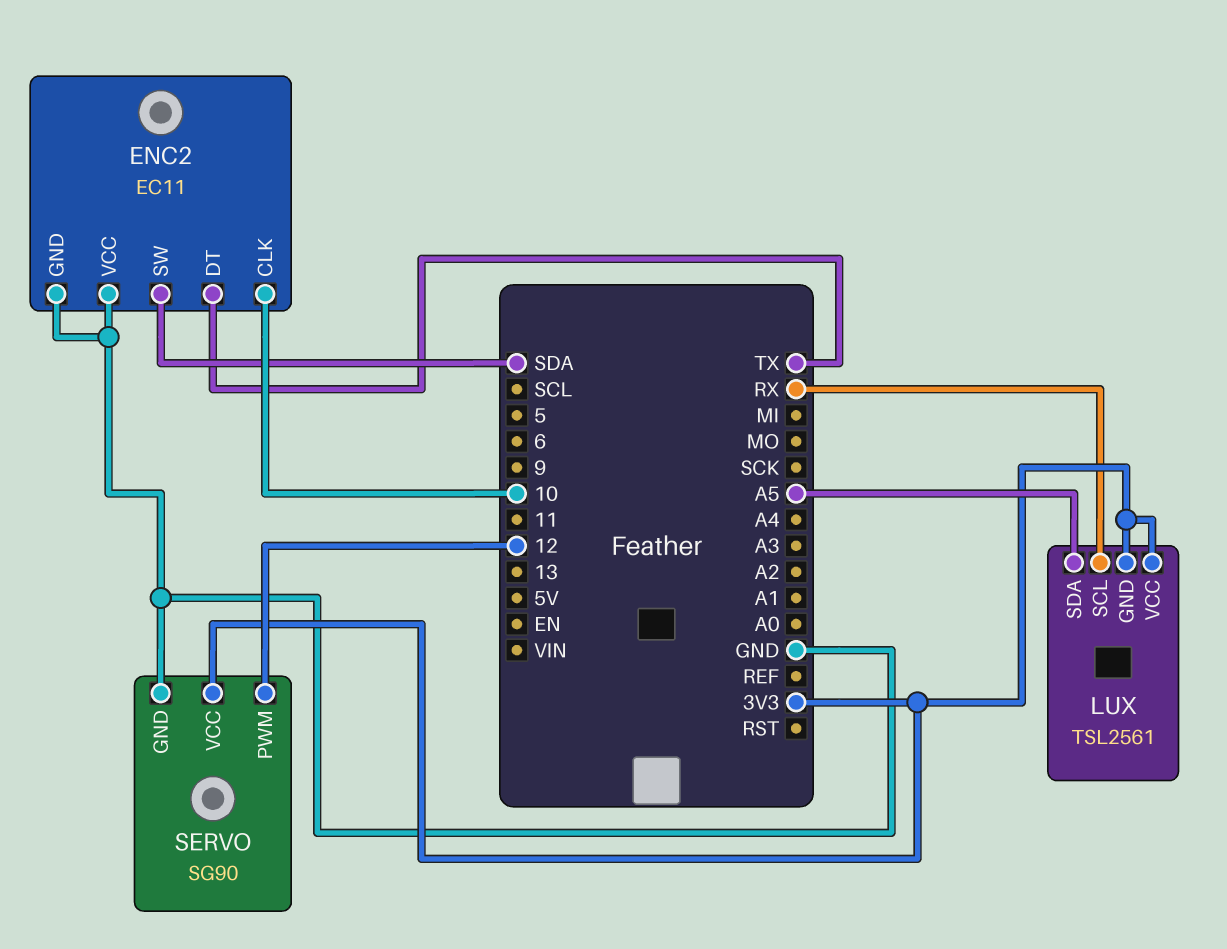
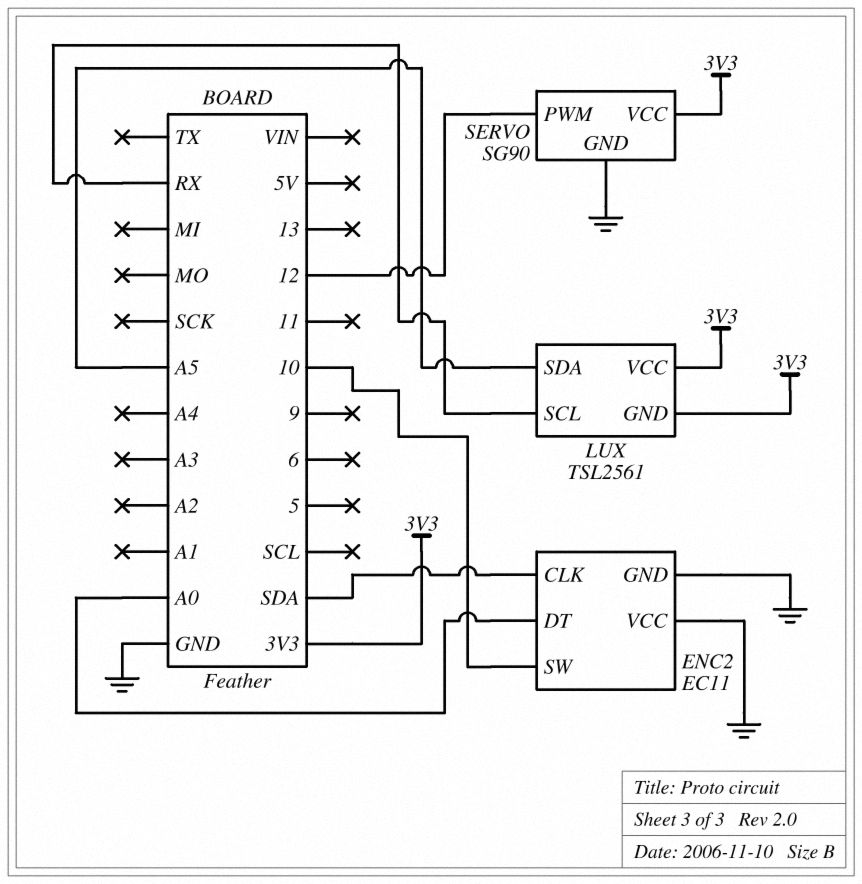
ENC2 pin CLK: 10 -> SDA
ENC2 pin DT: TX -> A0
ENC2 pin SW: SDA -> 10

